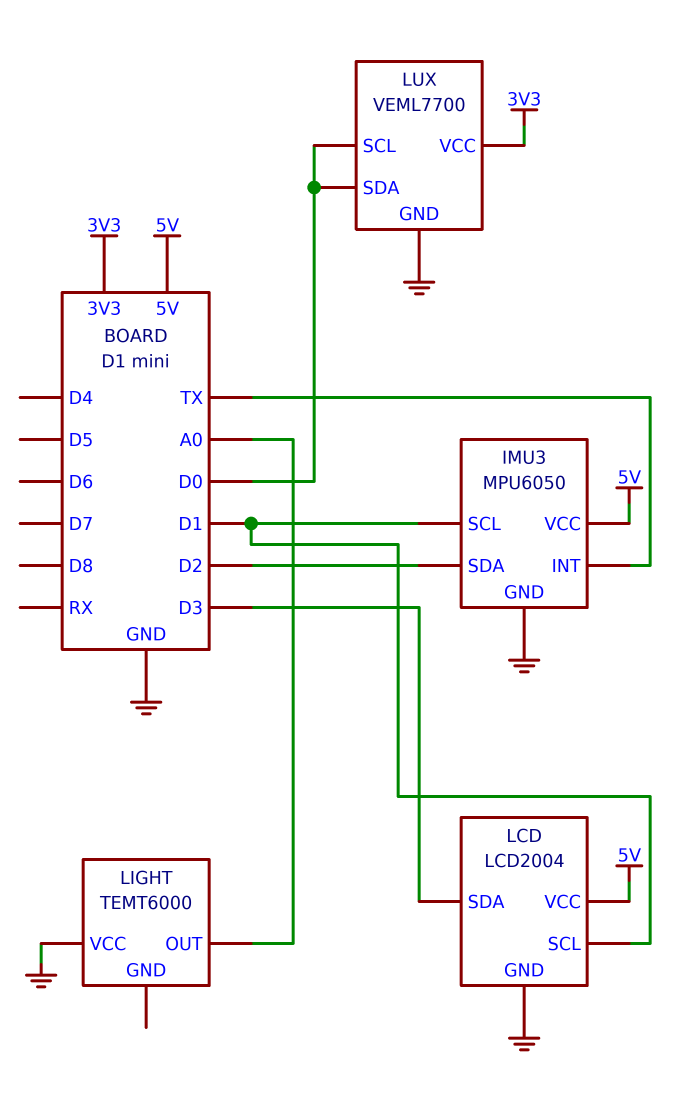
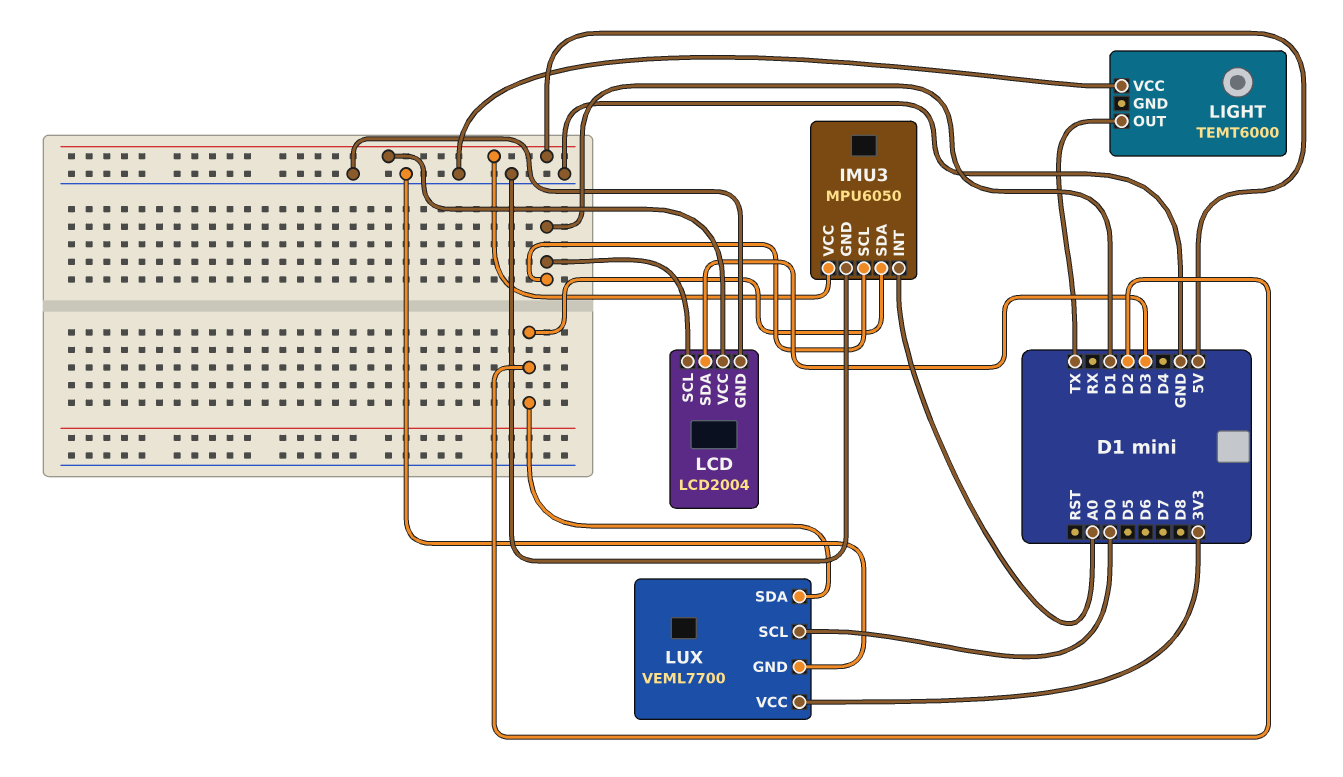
IMU3 pin INT: TX -> A0
LIGHT pin OUT: A0 -> TX
LUX pin SDA: D0 -> D2

